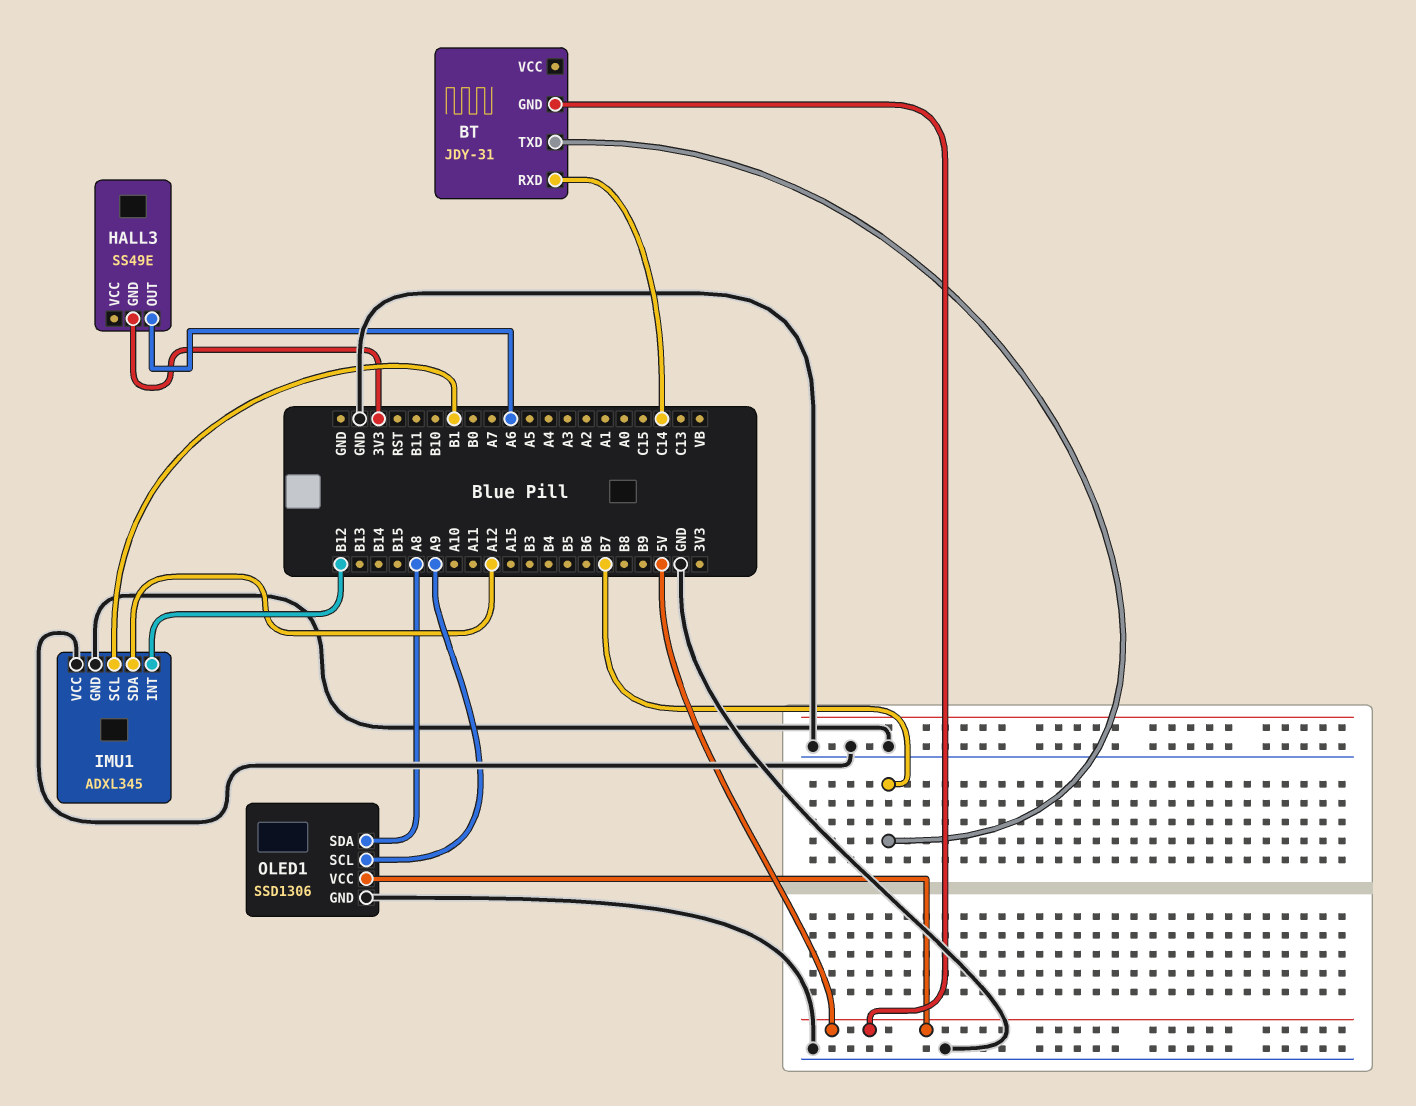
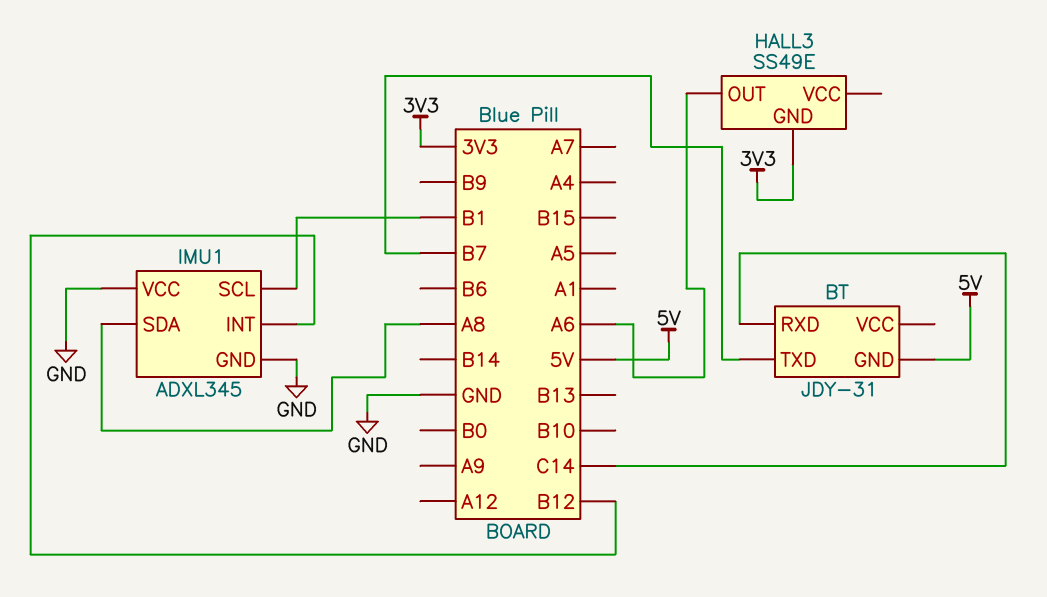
IMU1 pin SDA: A12 -> A8
OLED1: SSD1306 -> none
OLED1 pin GND: GND -> none
OLED1 pin SCL: A9 -> none
OLED1 pin SDA: A8 -> none
OLED1 pin VCC: 5V -> none

